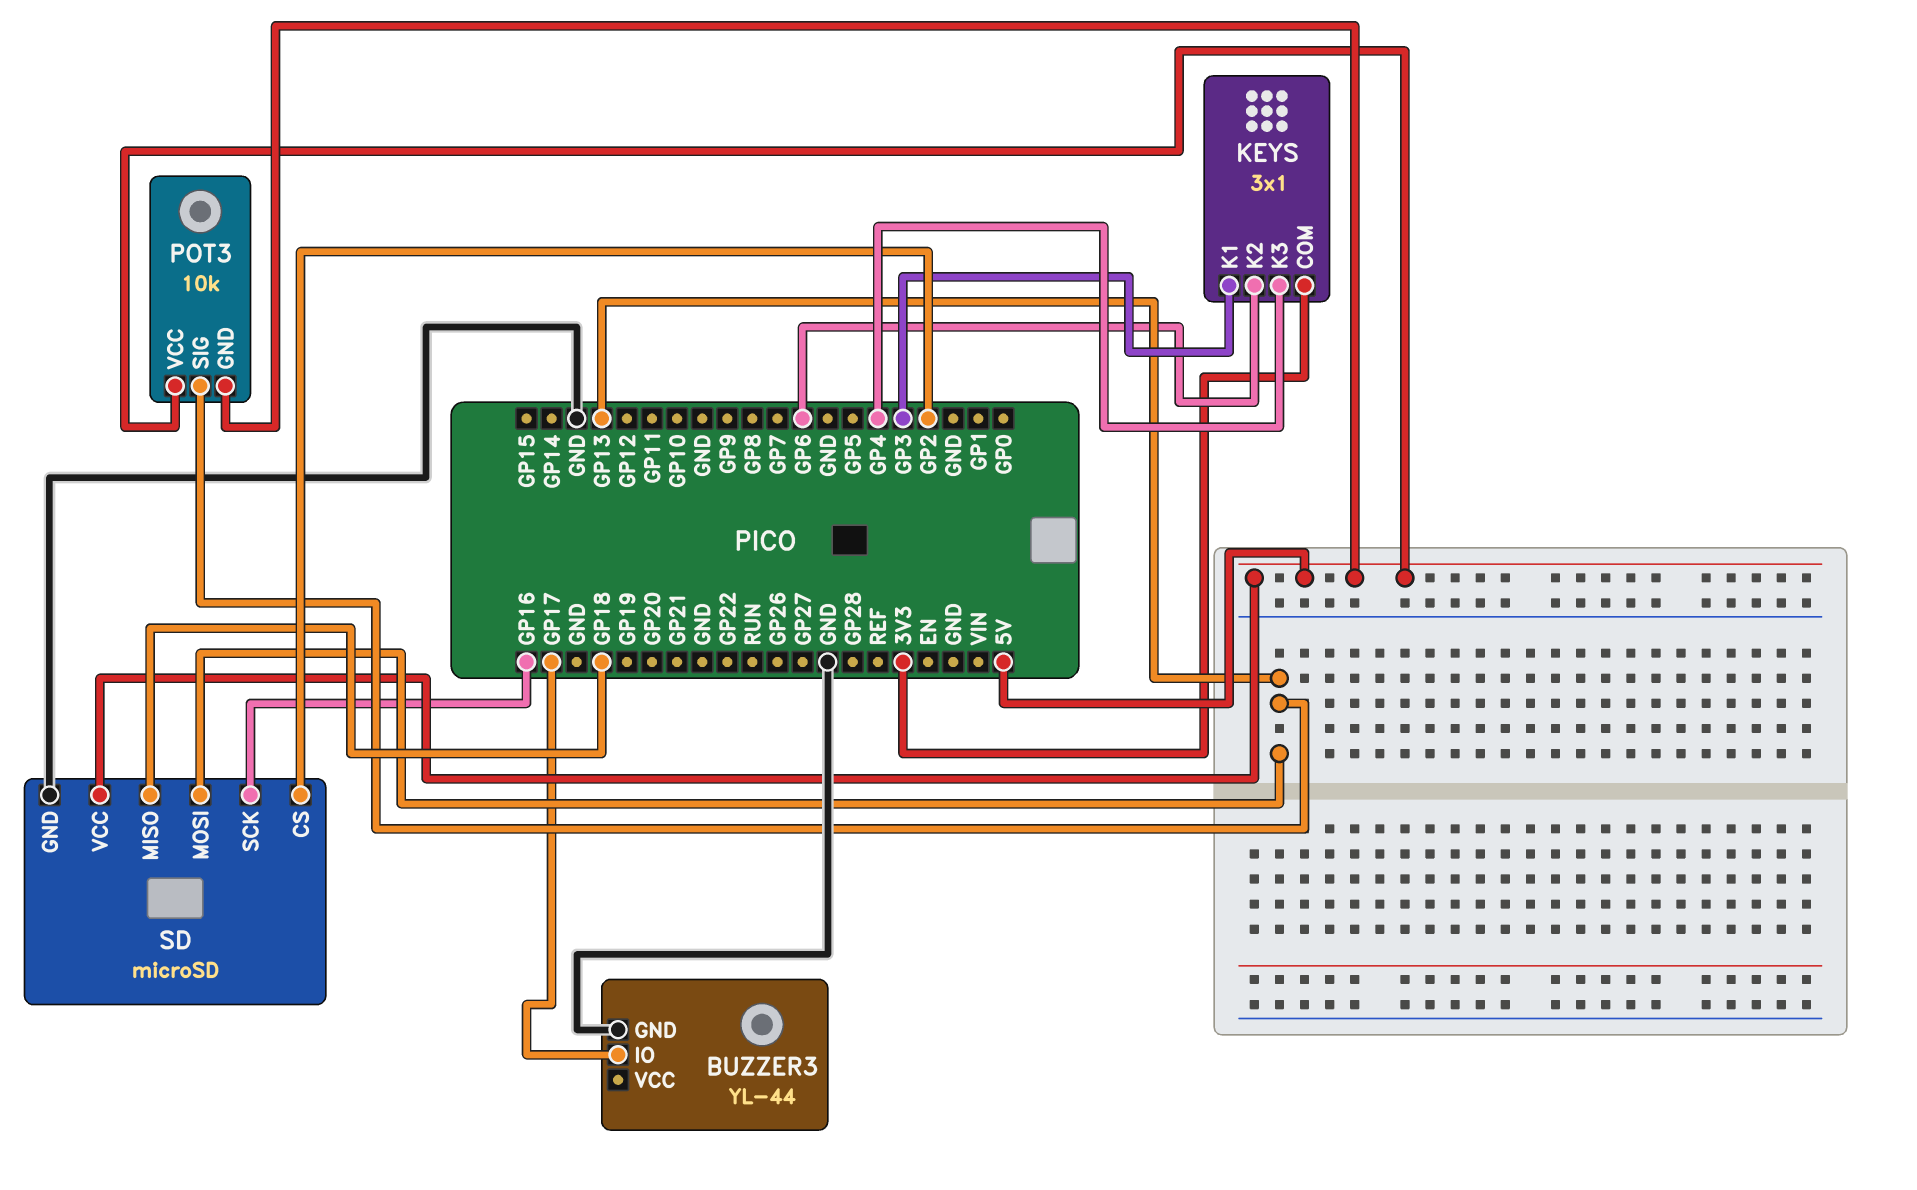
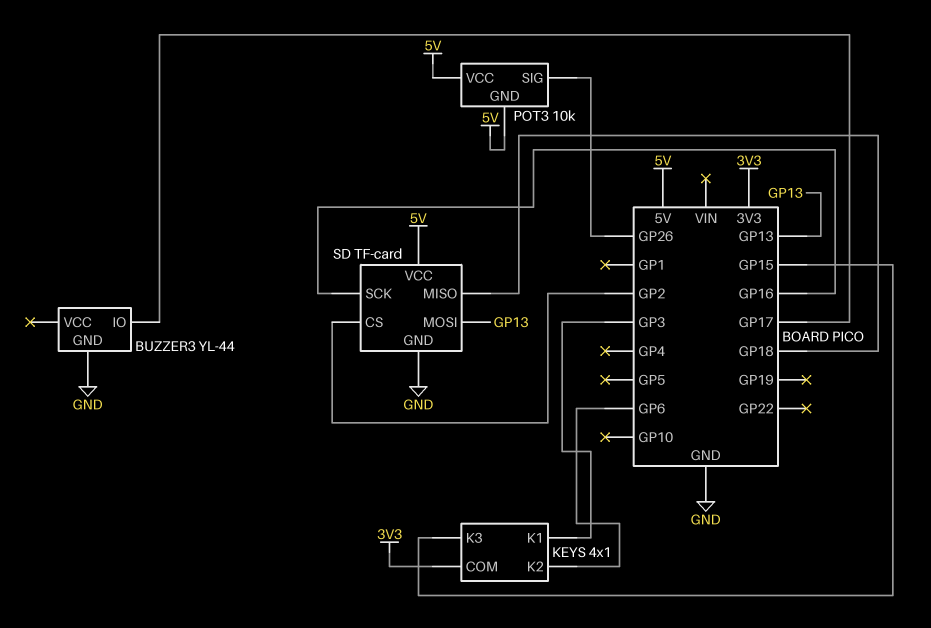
KEYS: 3x1 -> 4x1
KEYS pin K3: GP4 -> GP15
POT3 pin SIG: GP13 -> GP26
SD: microSD -> TF-card

